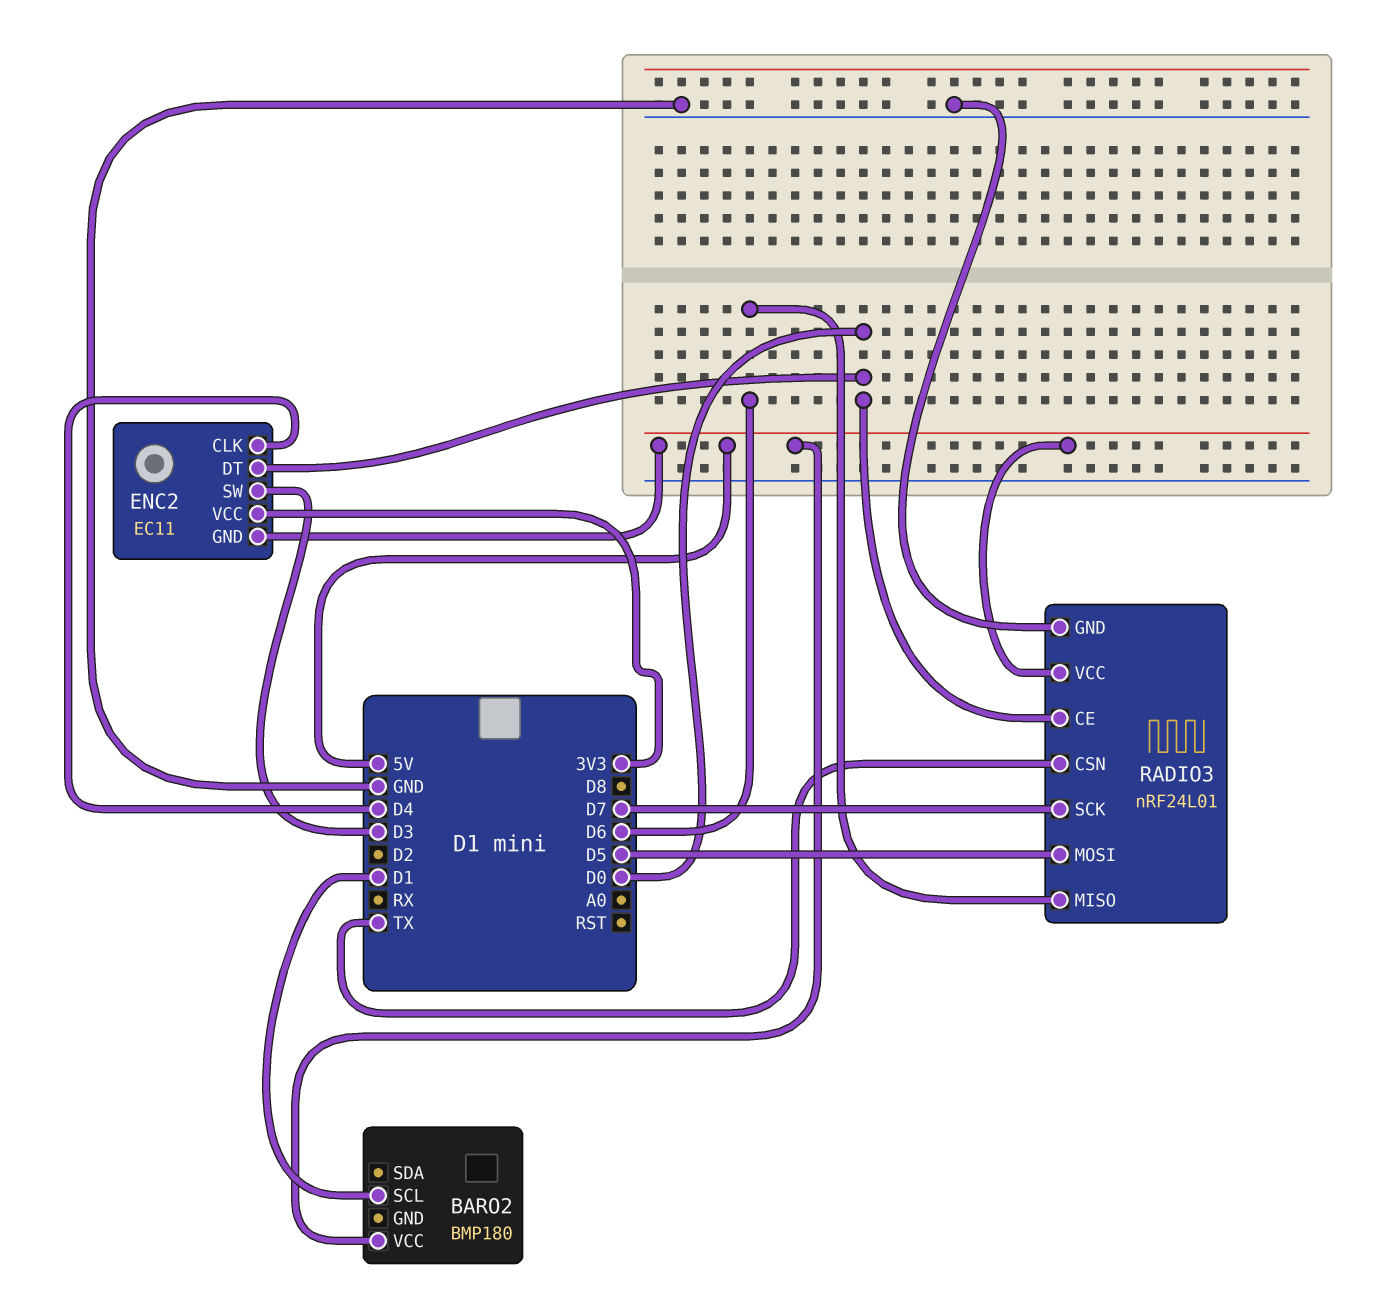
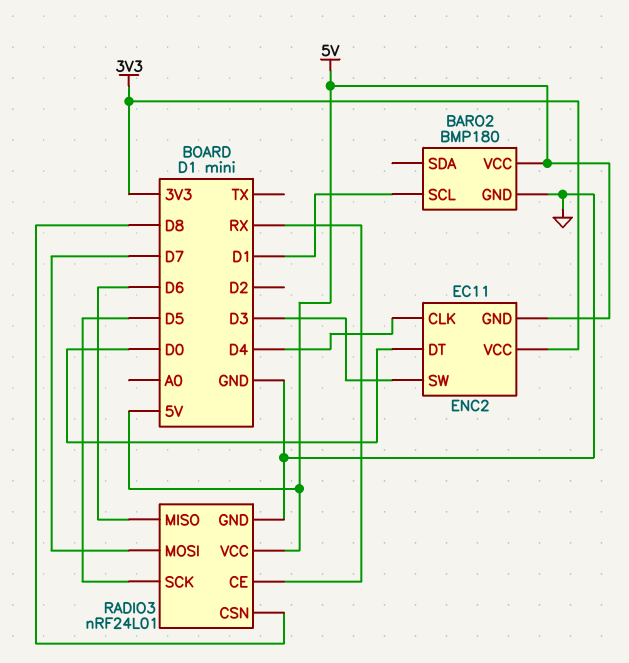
BARO2 pin GND: none -> GND
RADIO3 pin CE: D0 -> RX
RADIO3 pin CSN: TX -> D8
RADIO3 pin MOSI: D5 -> D7
RADIO3 pin SCK: D7 -> D5

